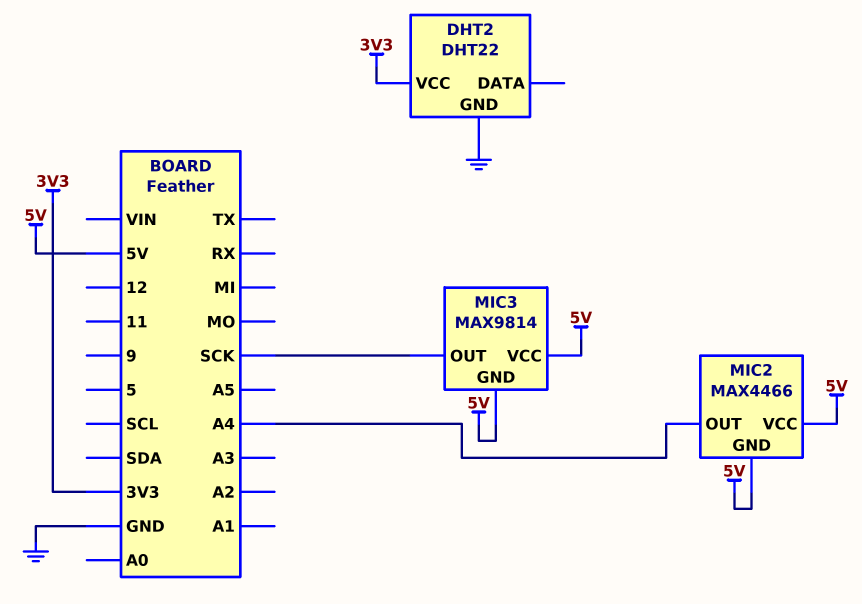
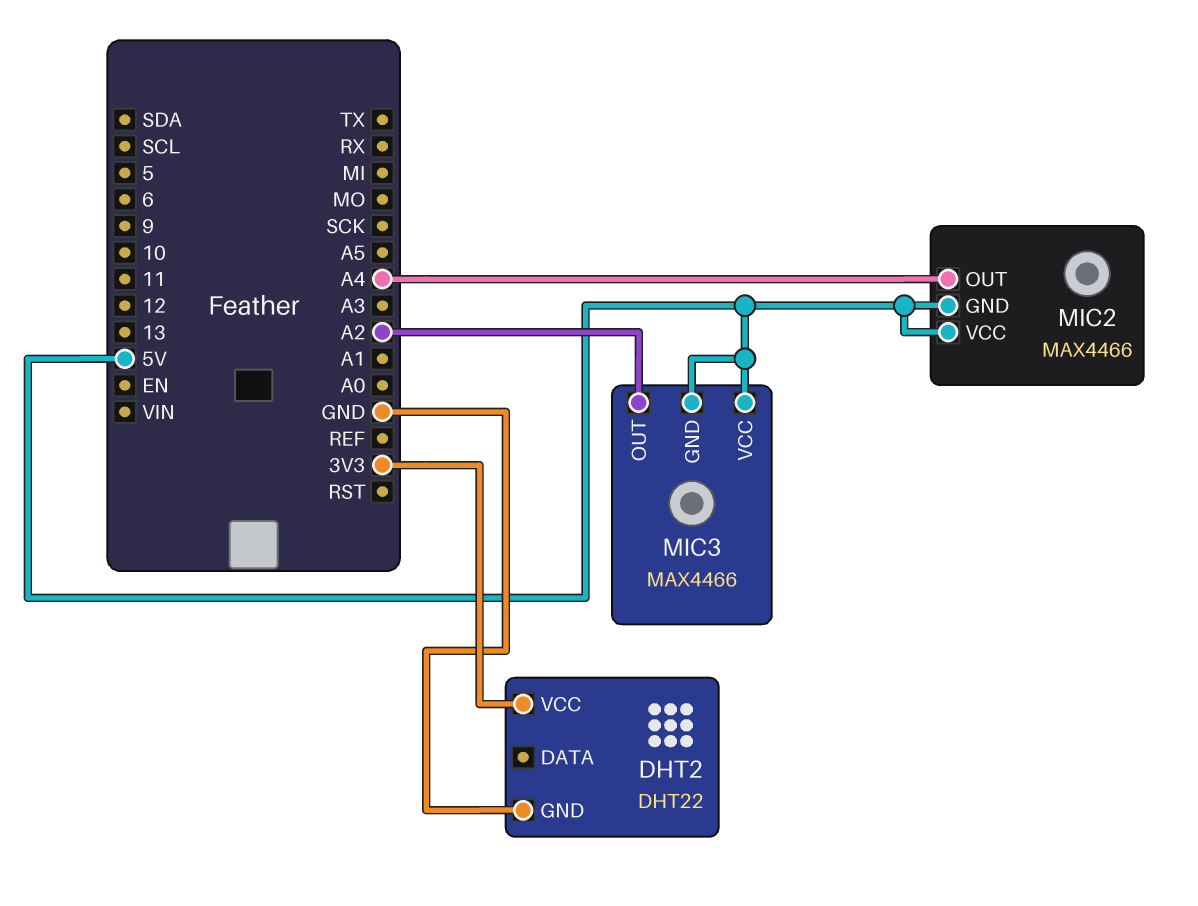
MIC3: MAX9814 -> MAX4466
MIC3 pin OUT: SCK -> A2

